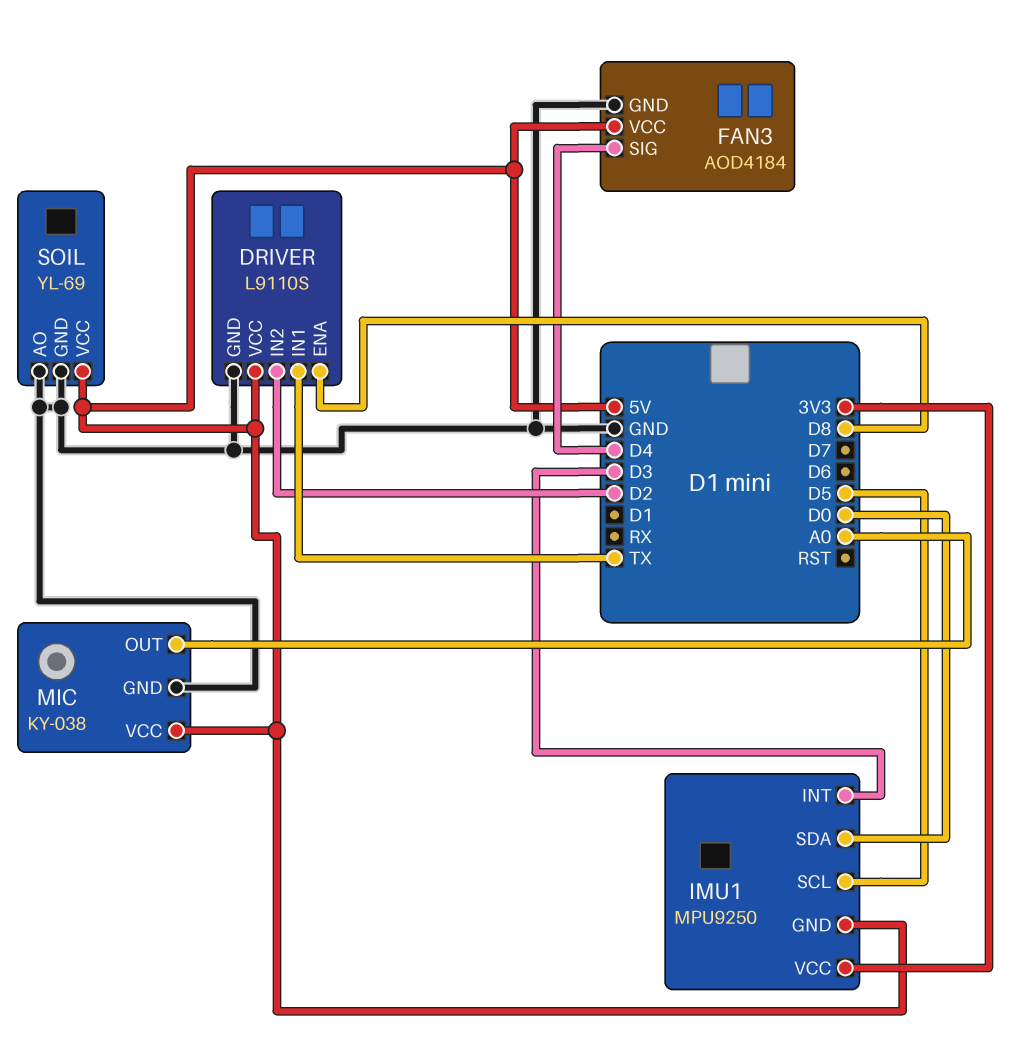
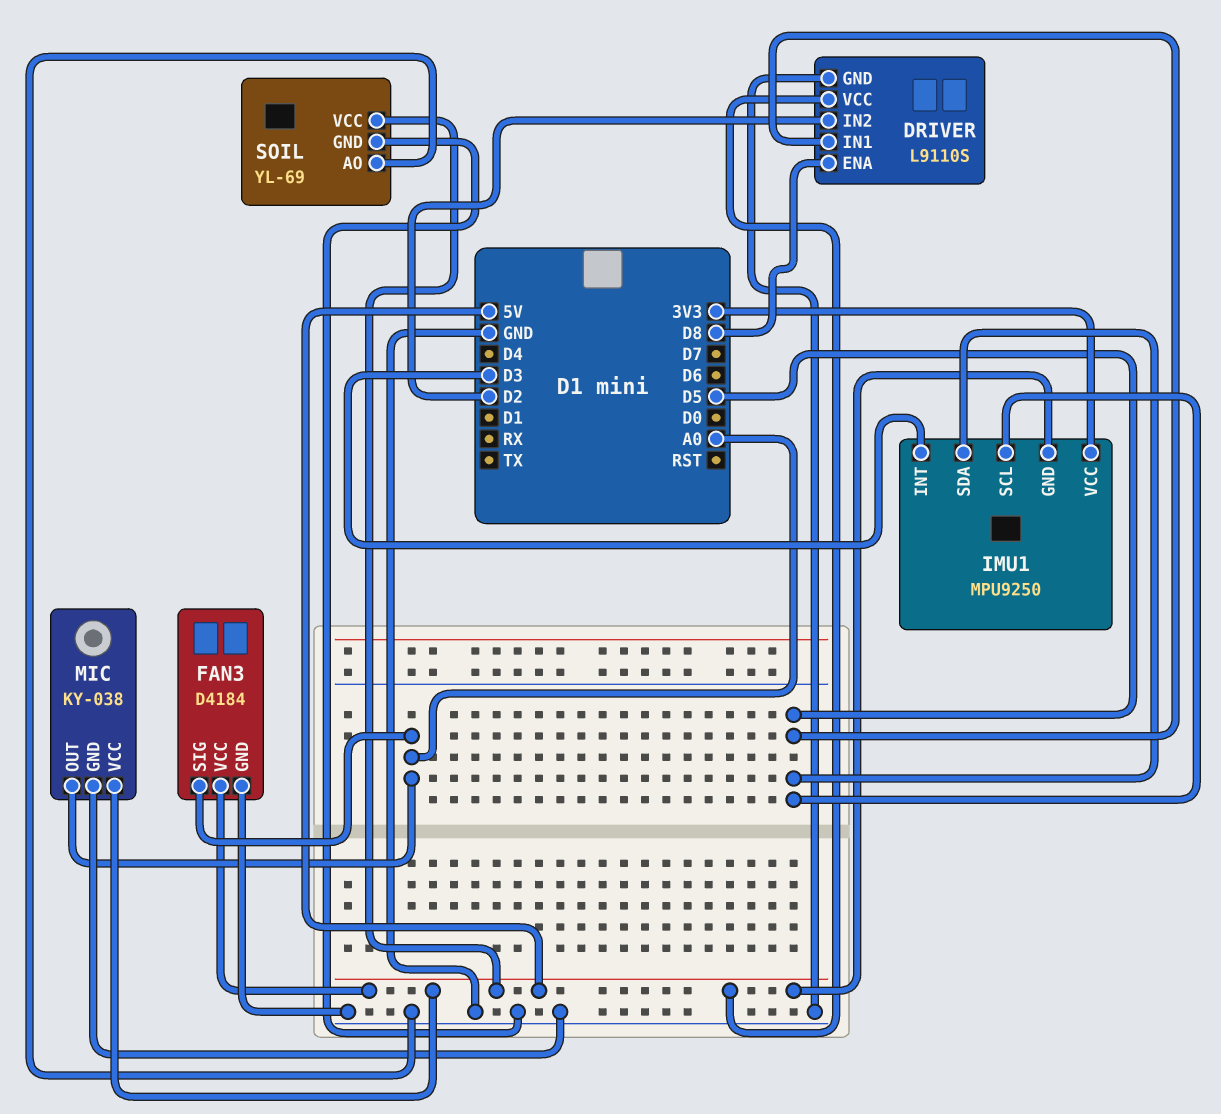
DRIVER pin IN1: TX -> D5
FAN3: AOD4184 -> D4184
FAN3 pin SIG: D4 -> A0
IMU1 pin SDA: D0 -> D5

